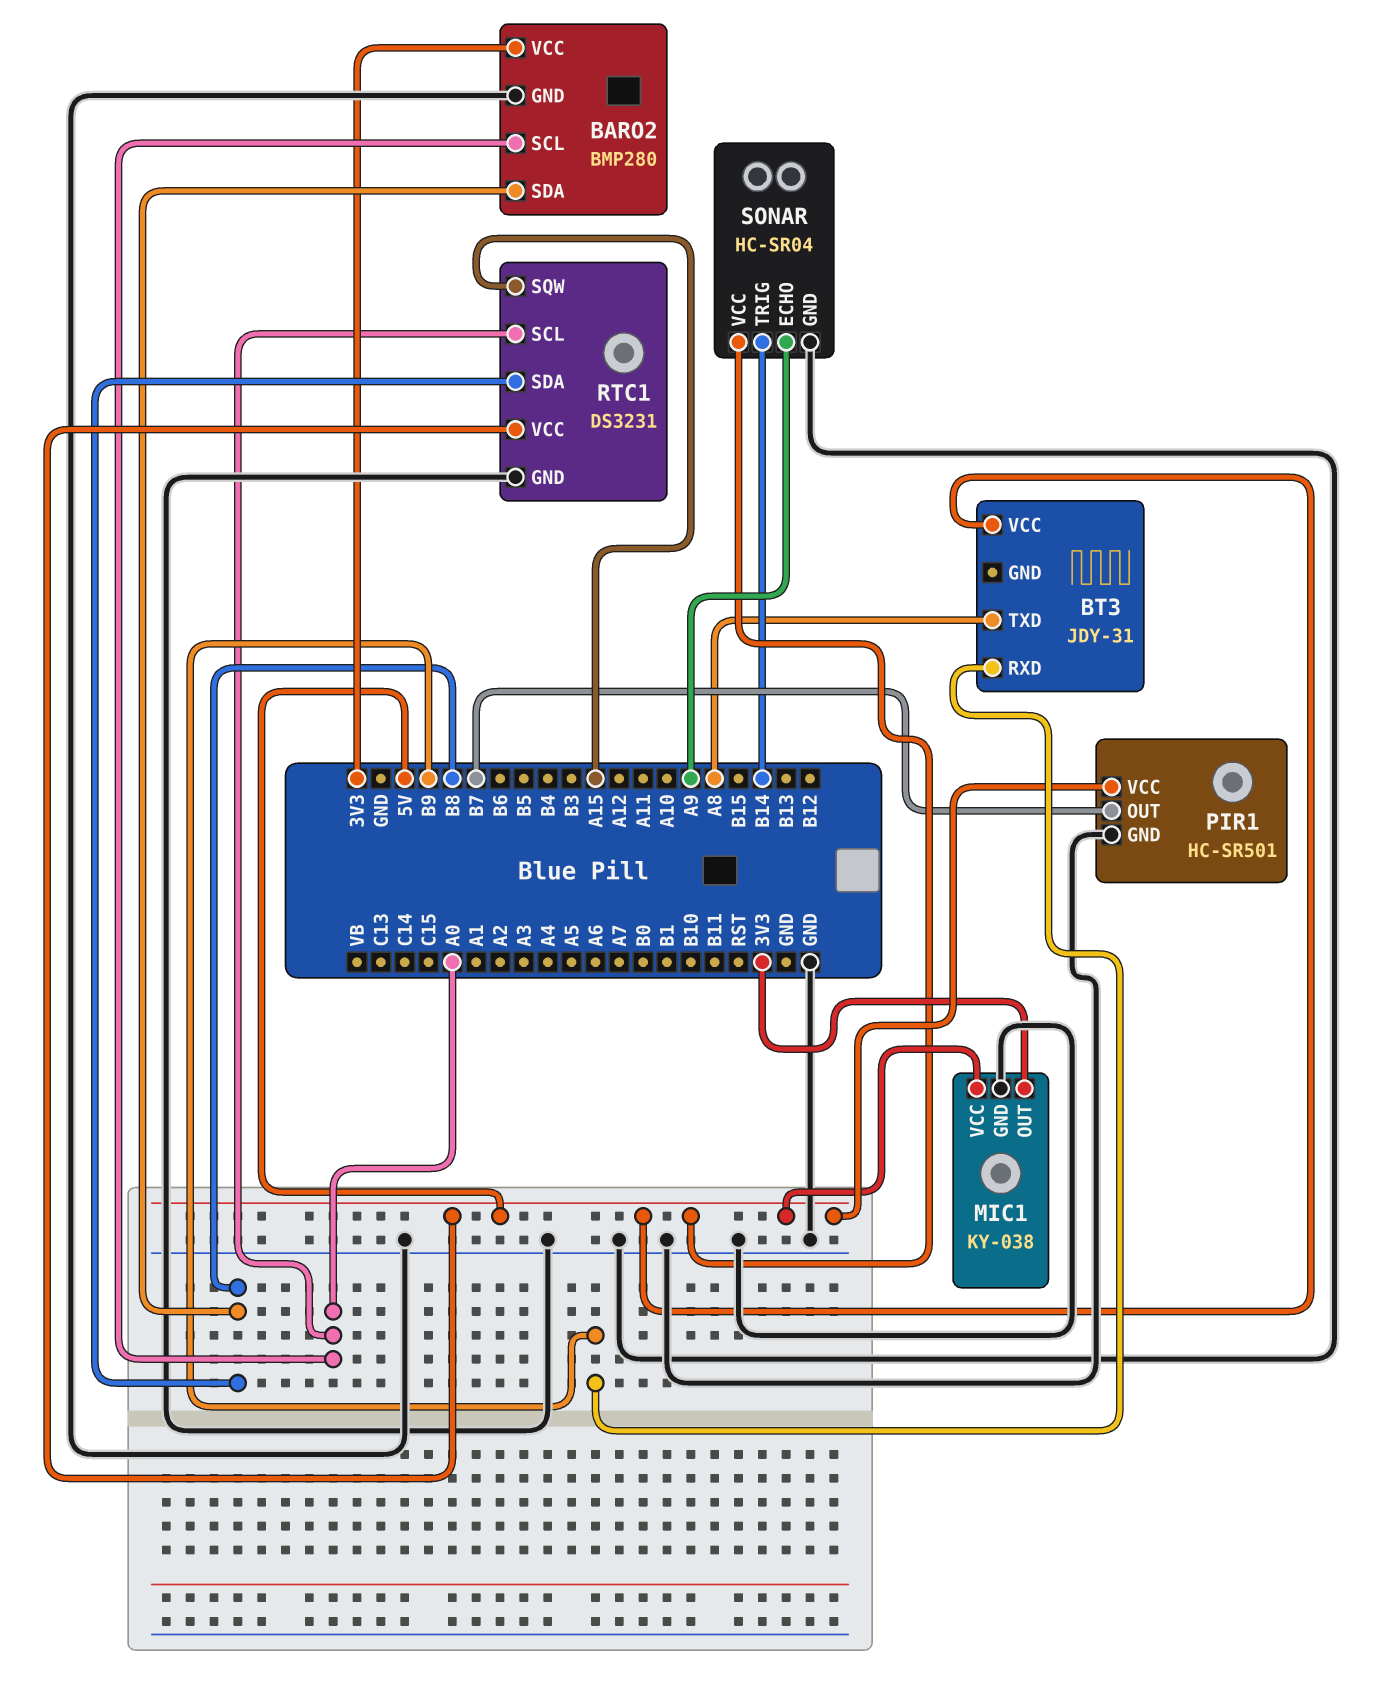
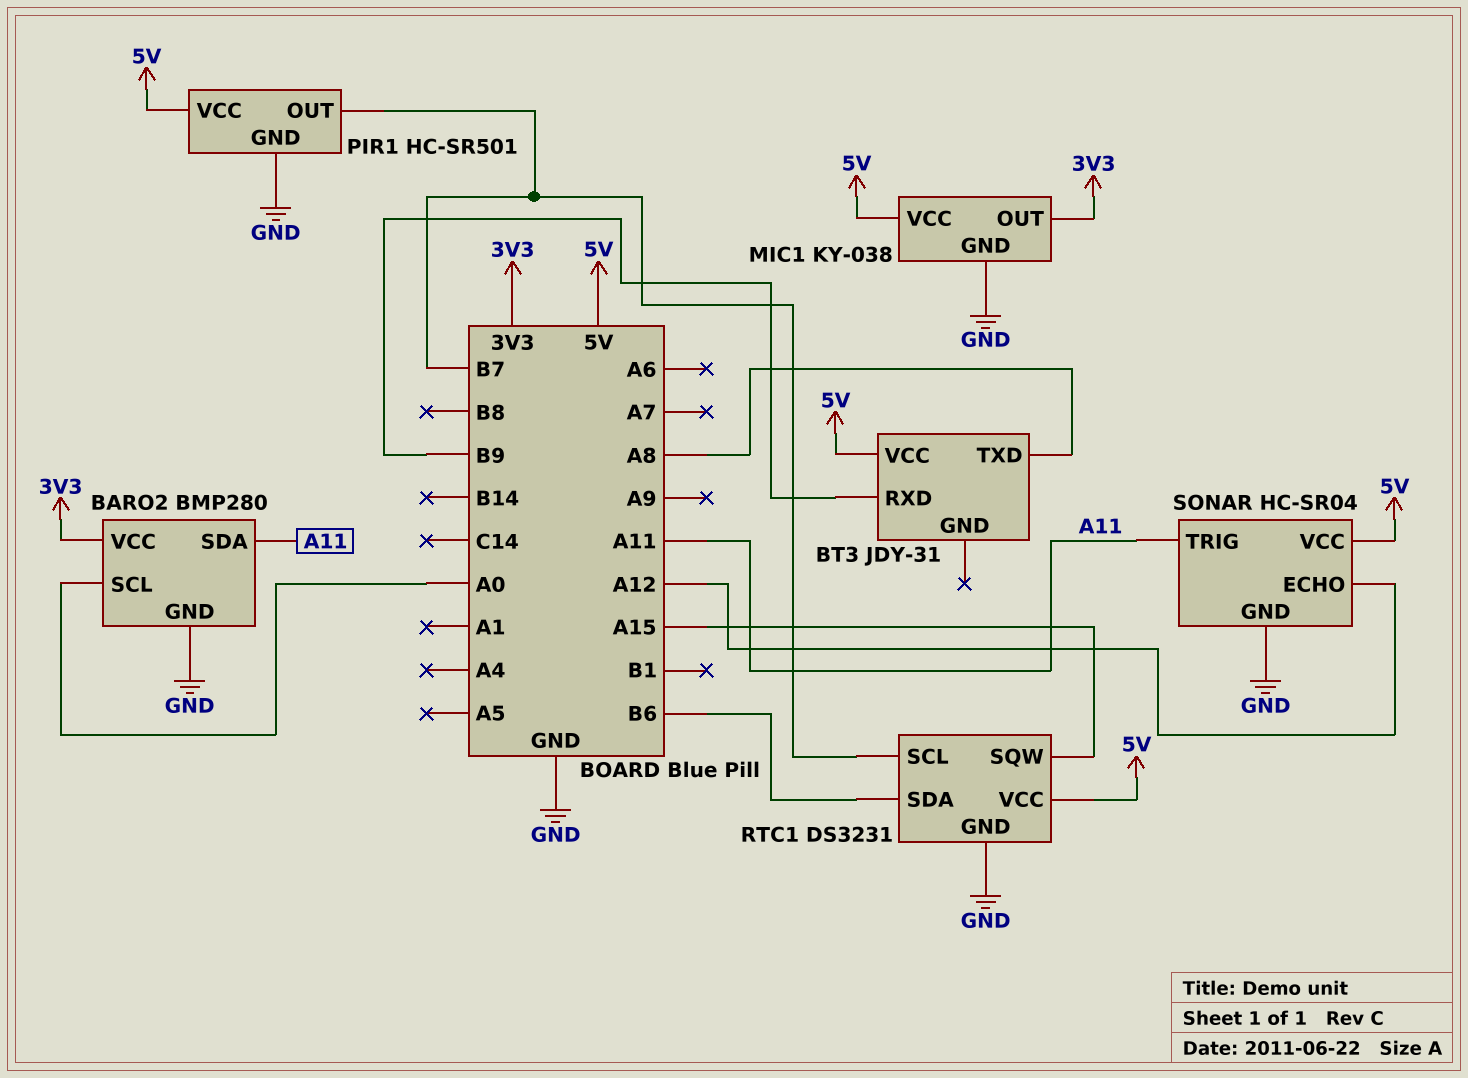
BARO2 pin SDA: B8 -> A11
RTC1 pin SCL: A0 -> B7
RTC1 pin SDA: B8 -> B6
SONAR pin ECHO: A9 -> A12
SONAR pin TRIG: B14 -> A11

